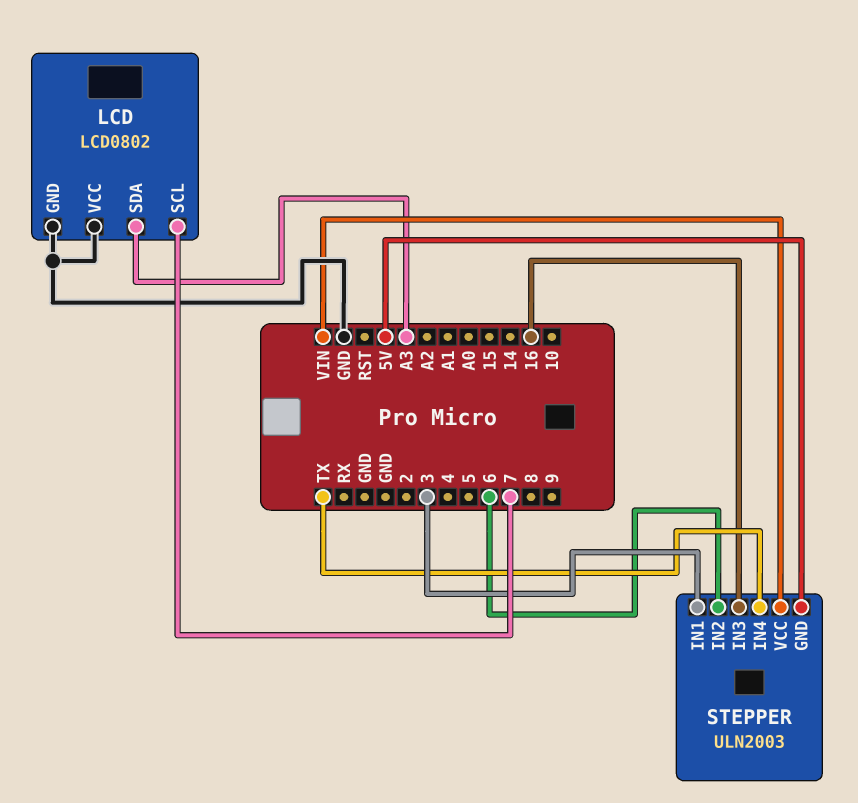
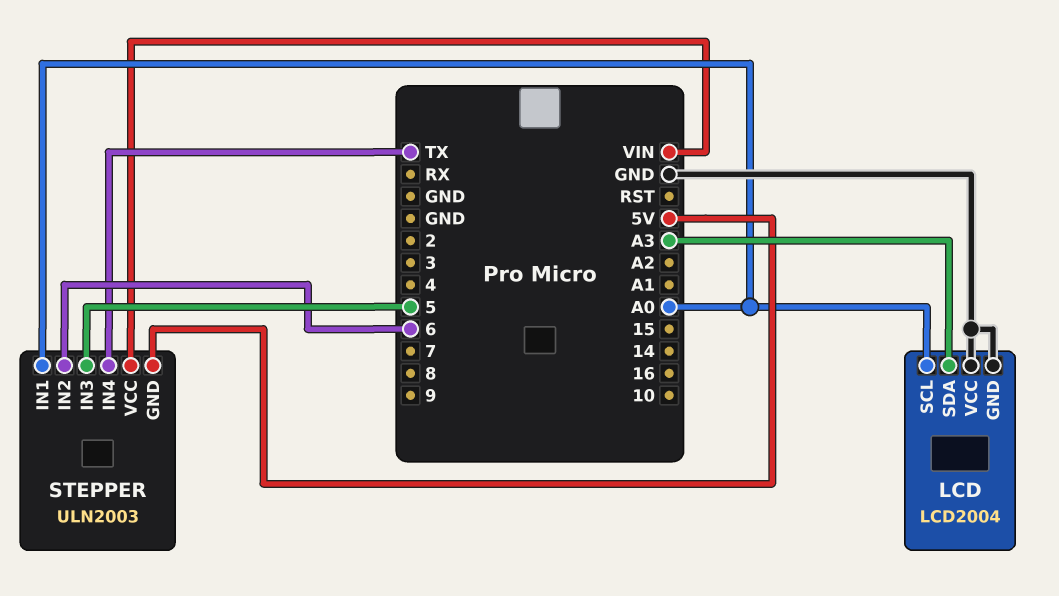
LCD: LCD0802 -> LCD2004
LCD pin SCL: 7 -> A0
STEPPER pin IN1: 3 -> A0
STEPPER pin IN3: 16 -> 5

